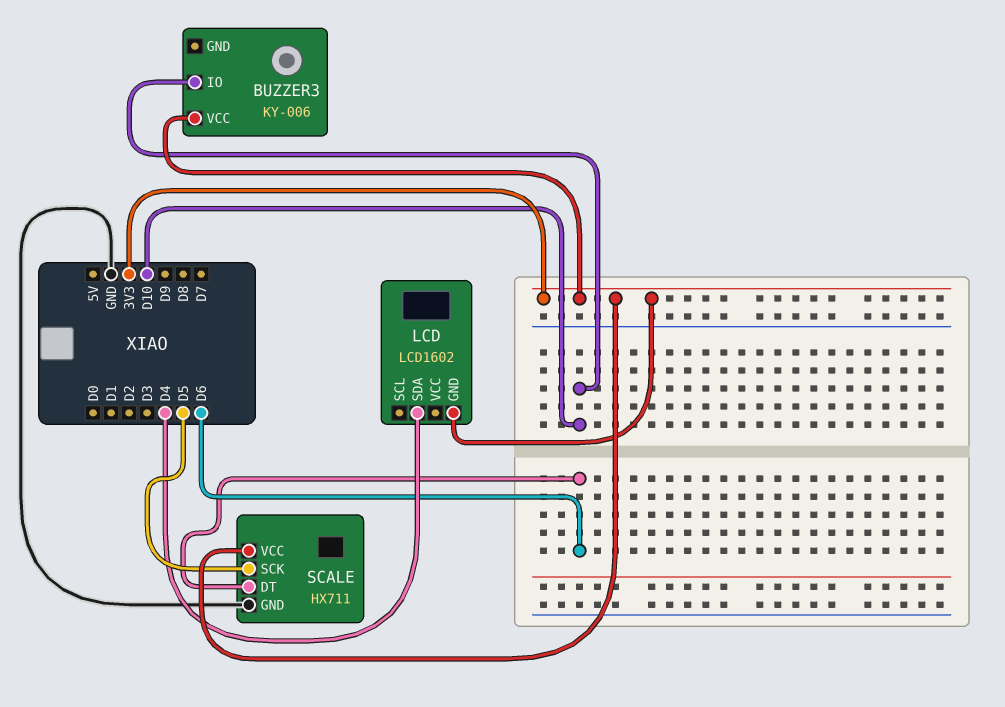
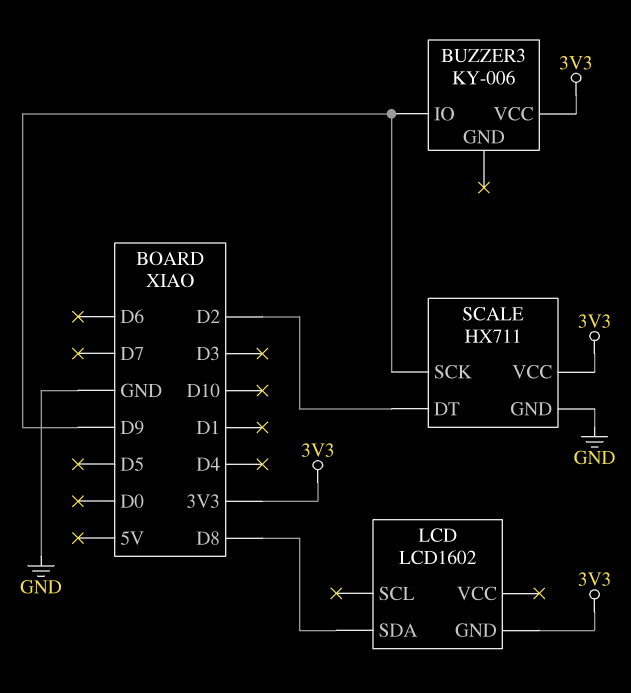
BUZZER3 pin IO: D10 -> D9
LCD pin SDA: D4 -> D8
SCALE pin DT: D6 -> D2
SCALE pin SCK: D5 -> D9

